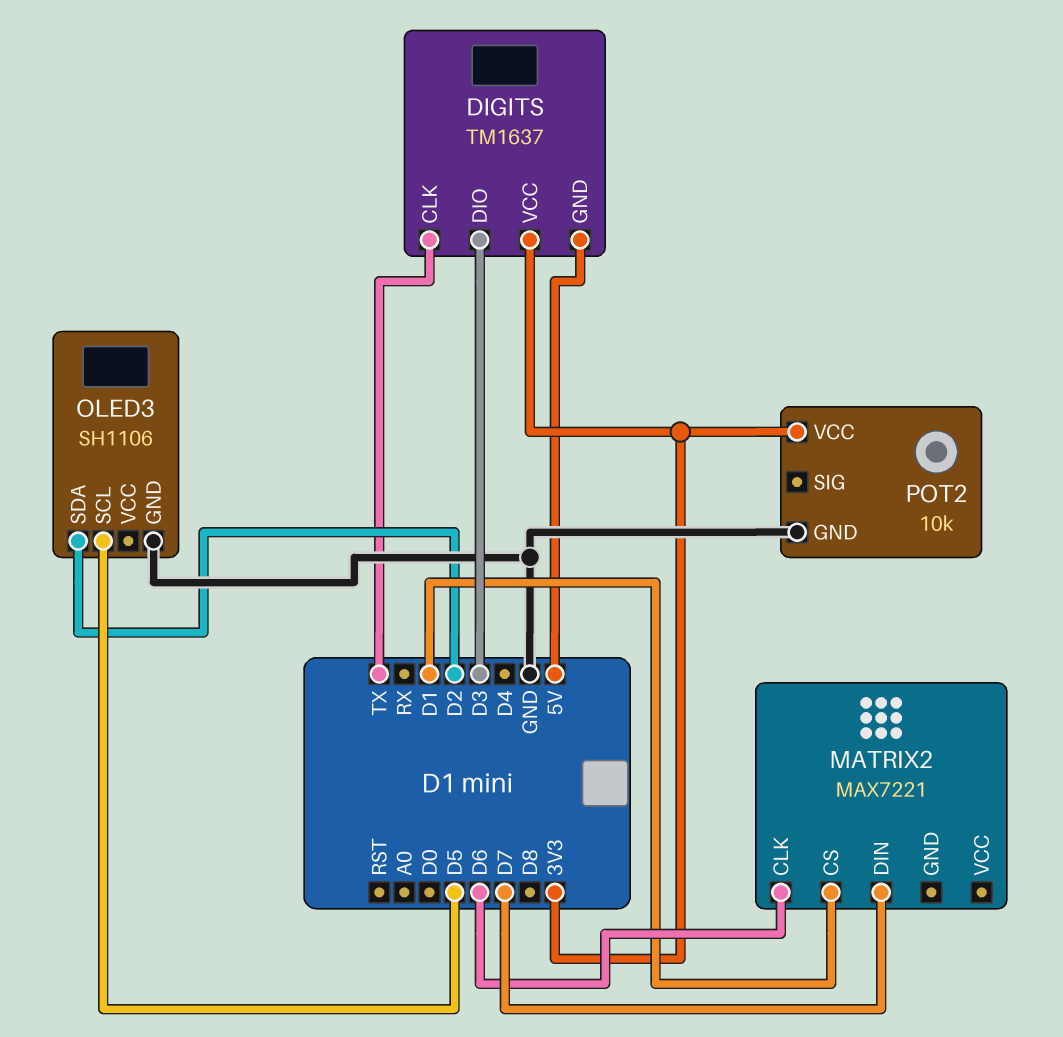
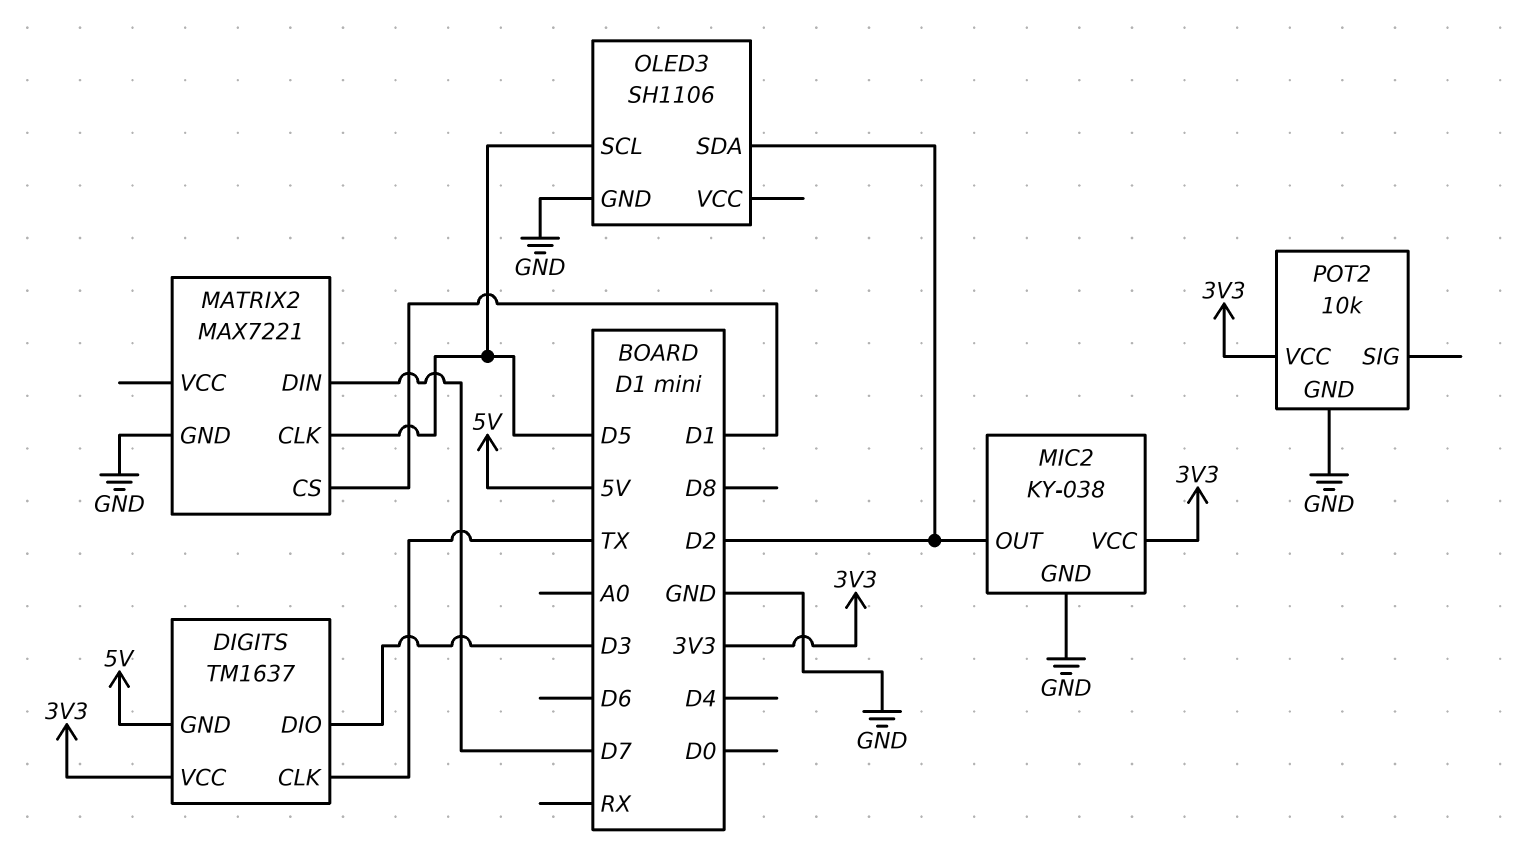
MATRIX2 pin CLK: D6 -> D5
MATRIX2 pin GND: none -> GND
MIC2: none -> KY-038
MIC2 pin GND: none -> GND
MIC2 pin OUT: none -> D2
MIC2 pin VCC: none -> 3V3

